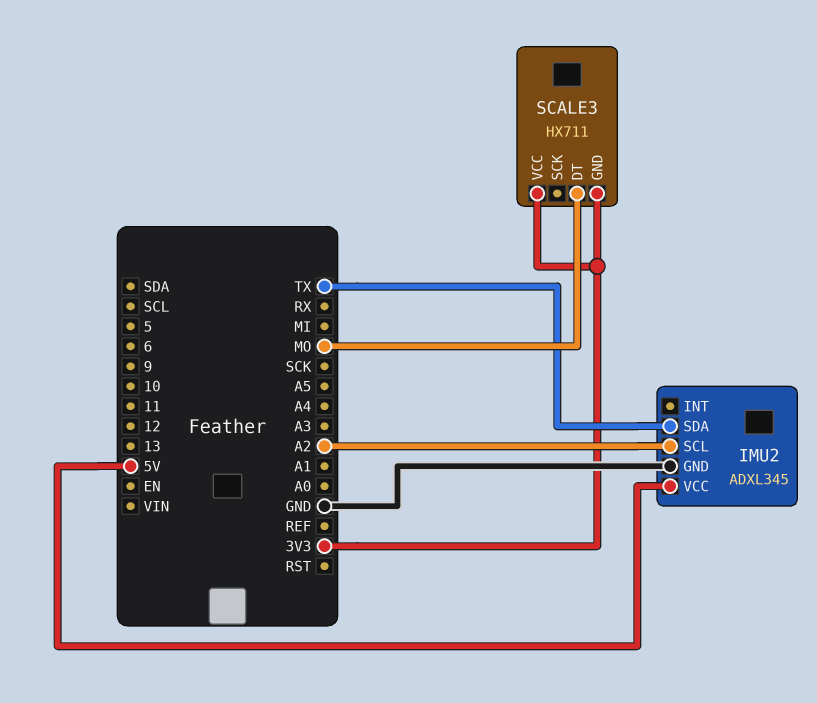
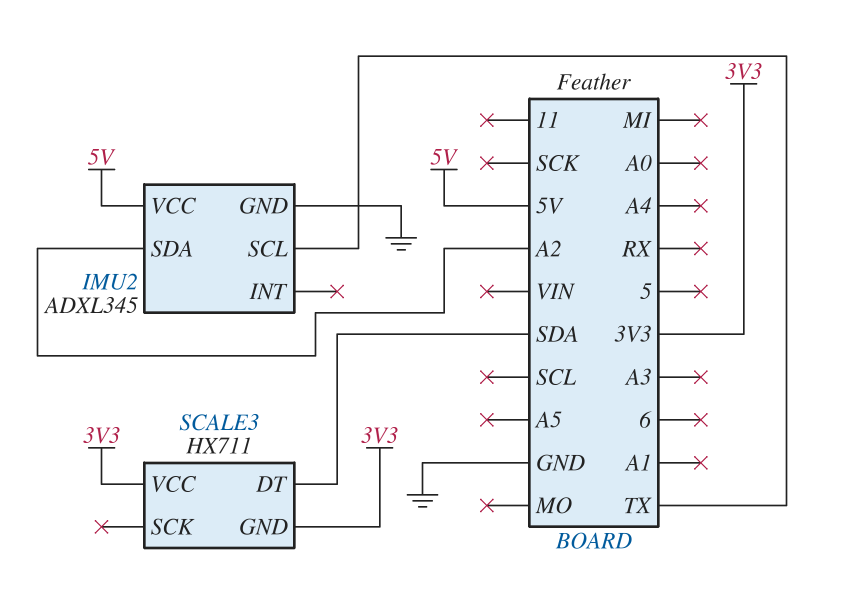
IMU2 pin SCL: A2 -> TX
IMU2 pin SDA: TX -> A2
SCALE3 pin DT: MO -> SDA

